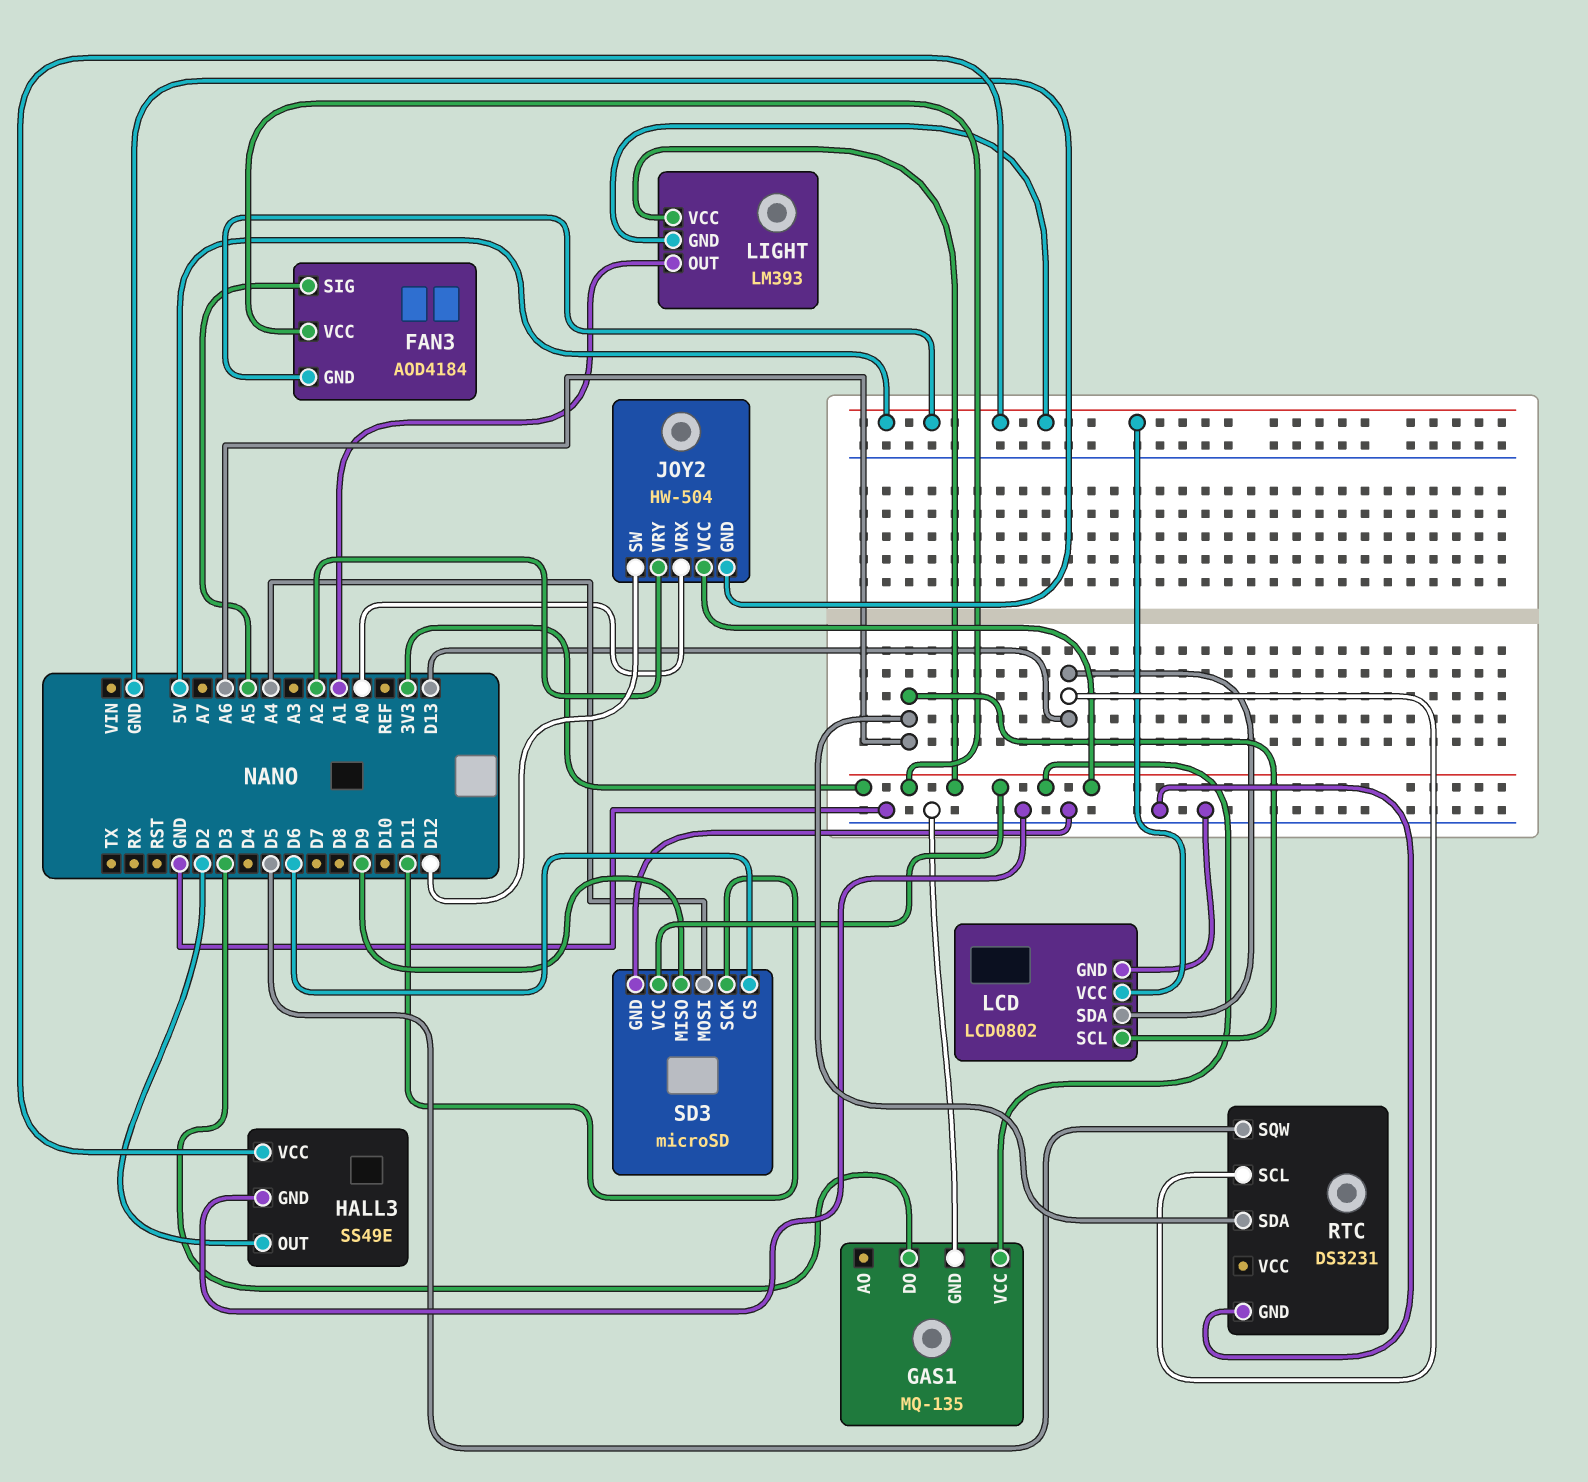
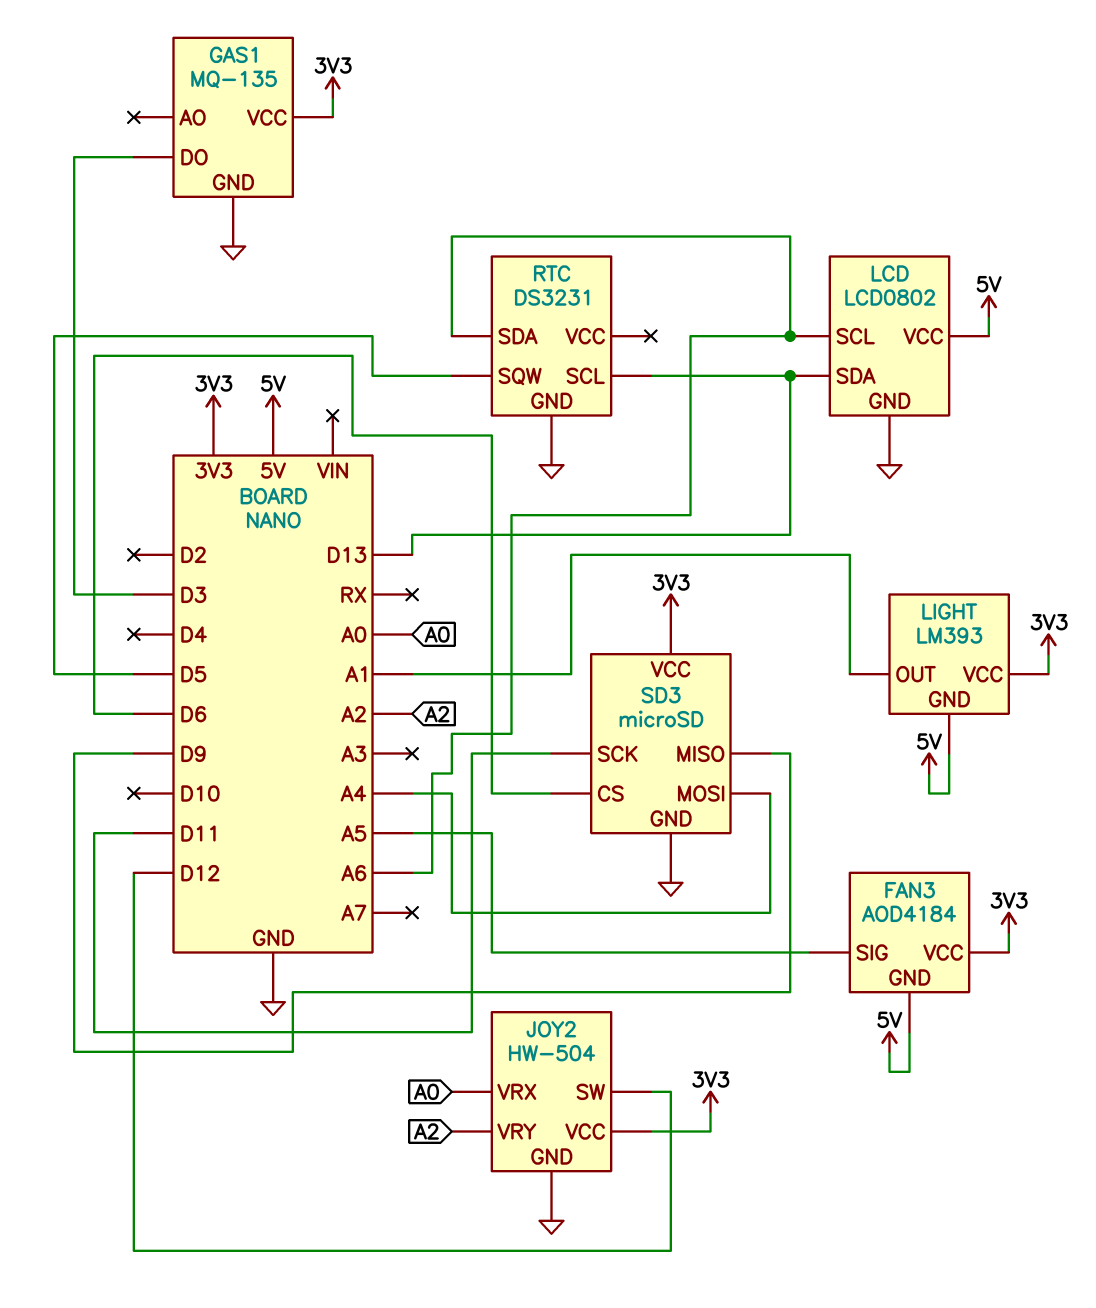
HALL3: SS49E -> none
HALL3 pin GND: GND -> none
HALL3 pin OUT: D2 -> none
HALL3 pin VCC: 5V -> none

